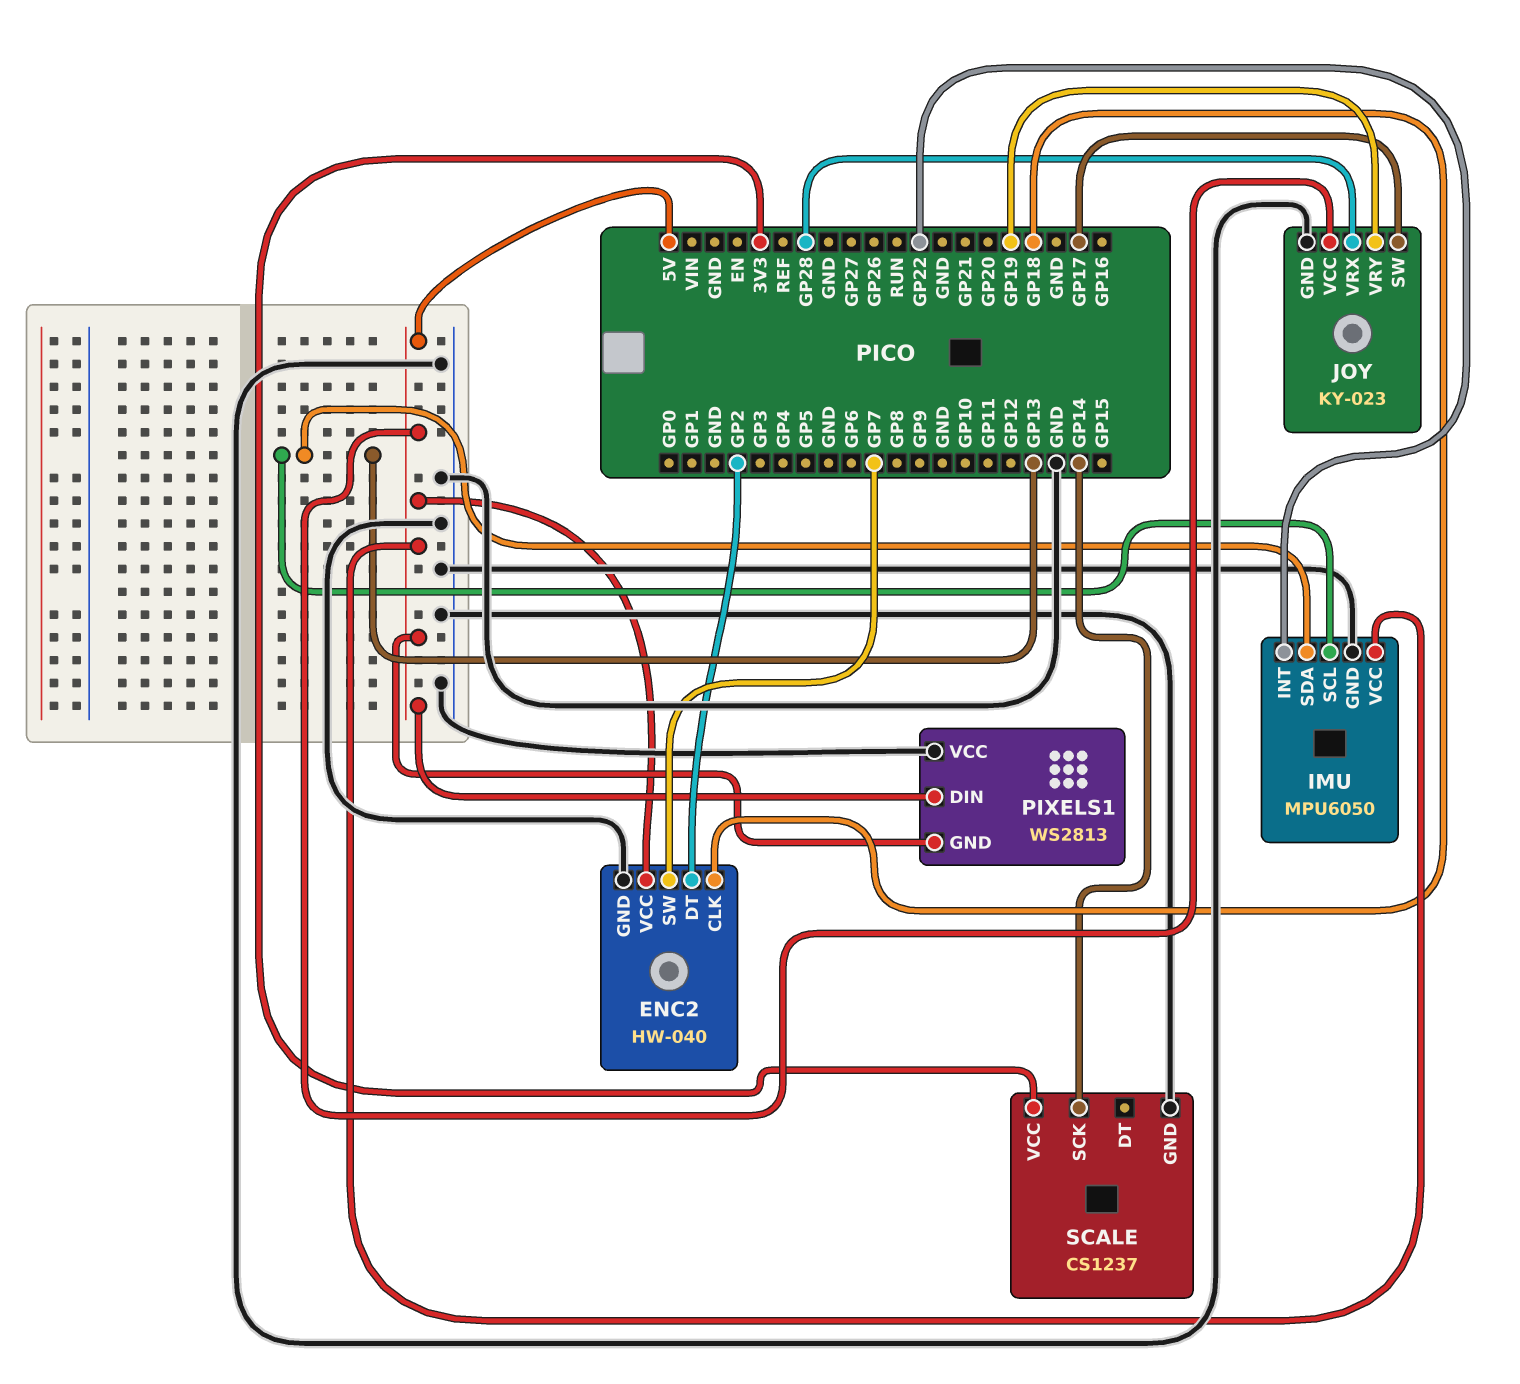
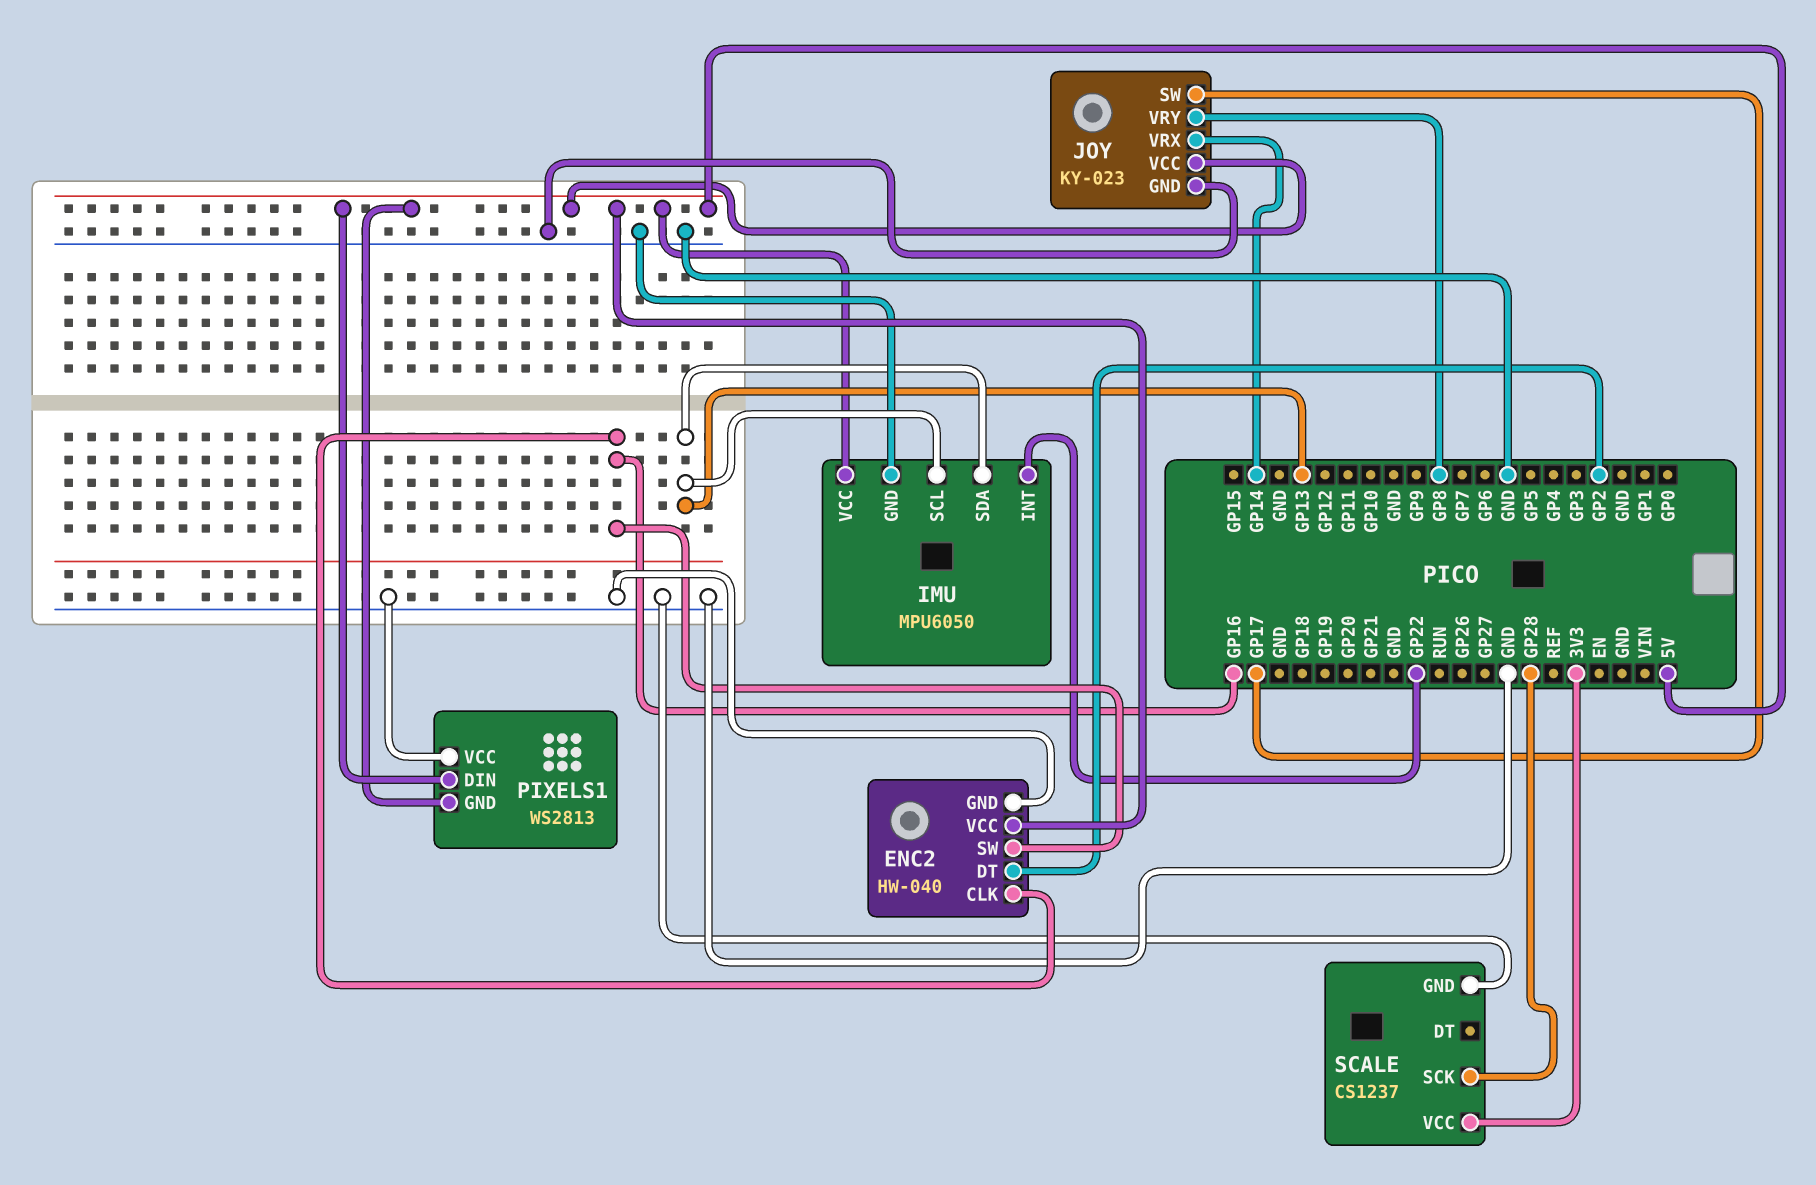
ENC2 pin CLK: GP18 -> GP16
ENC2 pin SW: GP7 -> GP16
JOY pin VRX: GP28 -> GP14
JOY pin VRY: GP19 -> GP8
SCALE pin SCK: GP14 -> GP28

